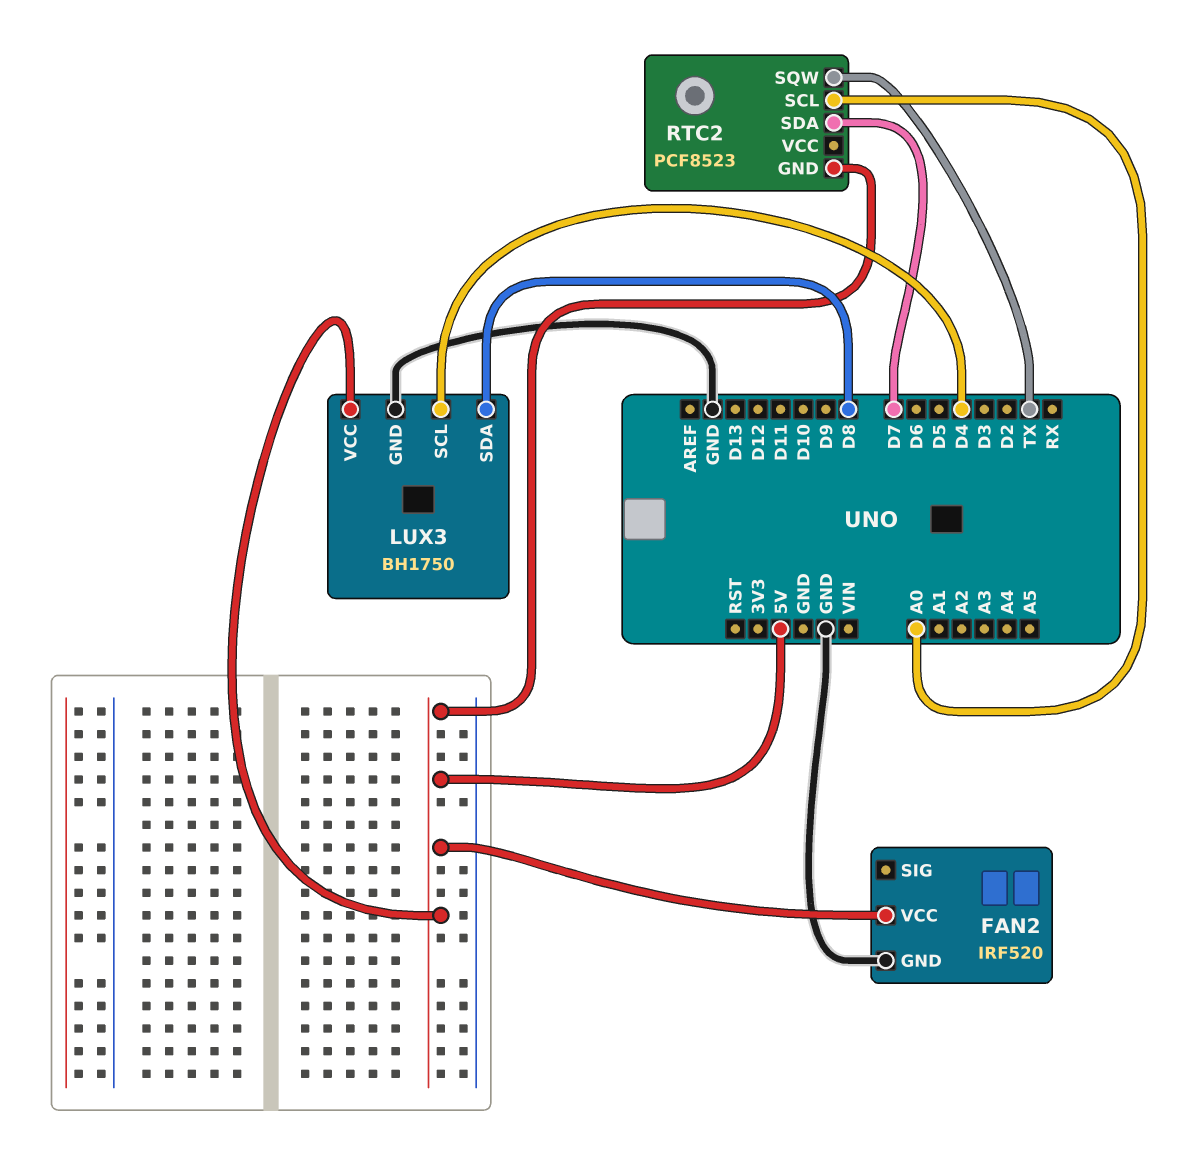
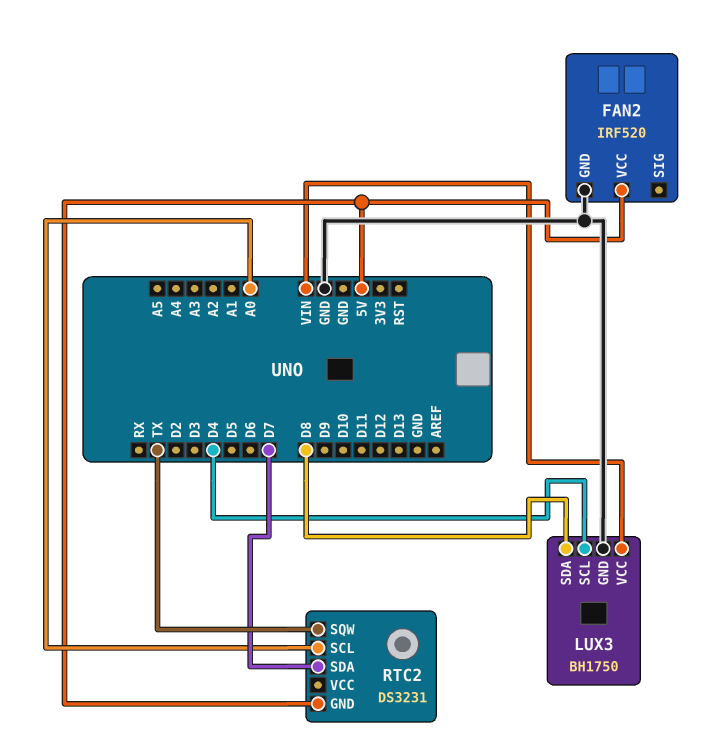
LUX3 pin VCC: 5V -> VIN
RTC2: PCF8523 -> DS3231

